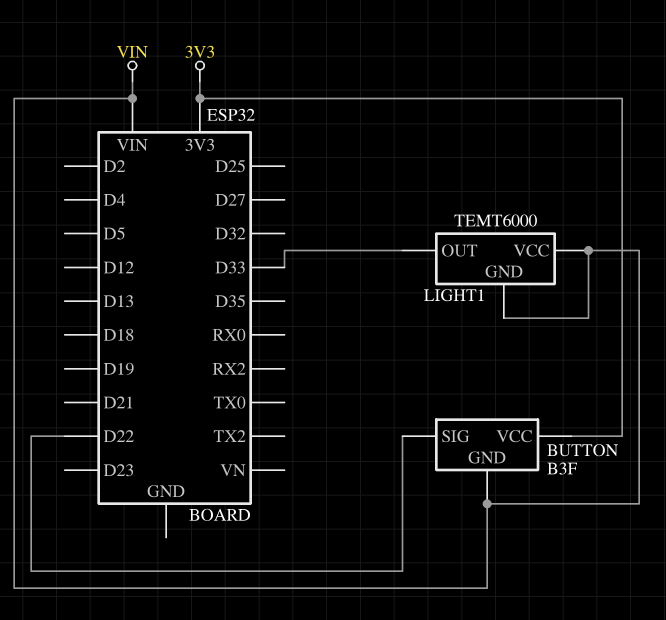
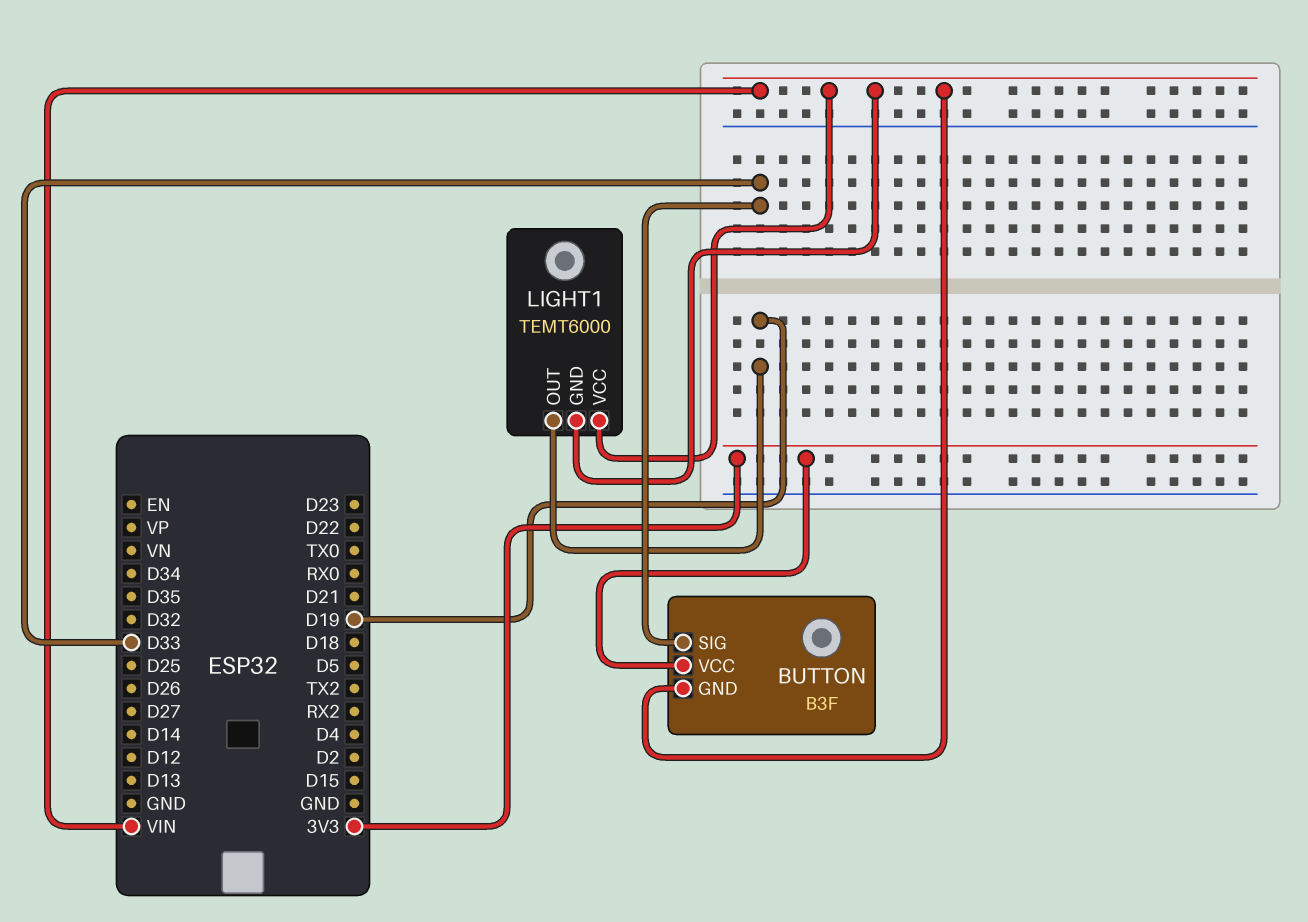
BUTTON pin SIG: D22 -> D33
LIGHT1 pin OUT: D33 -> D19

